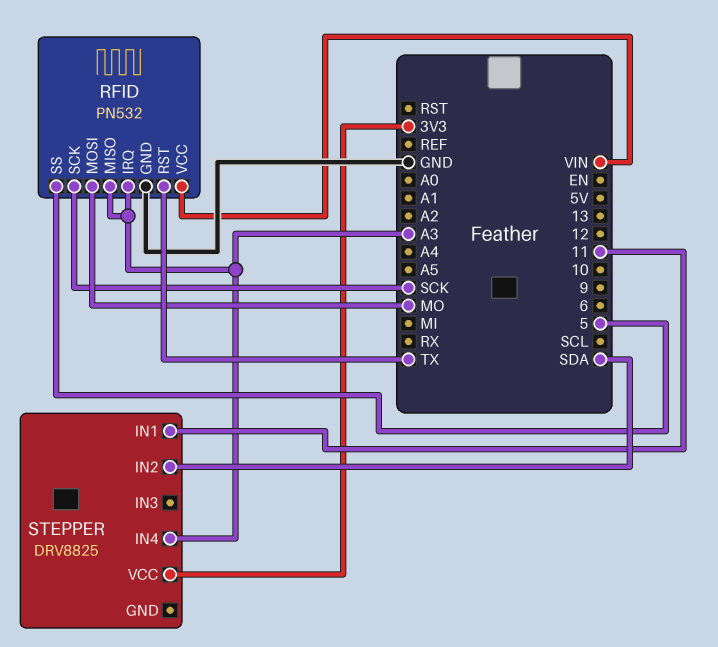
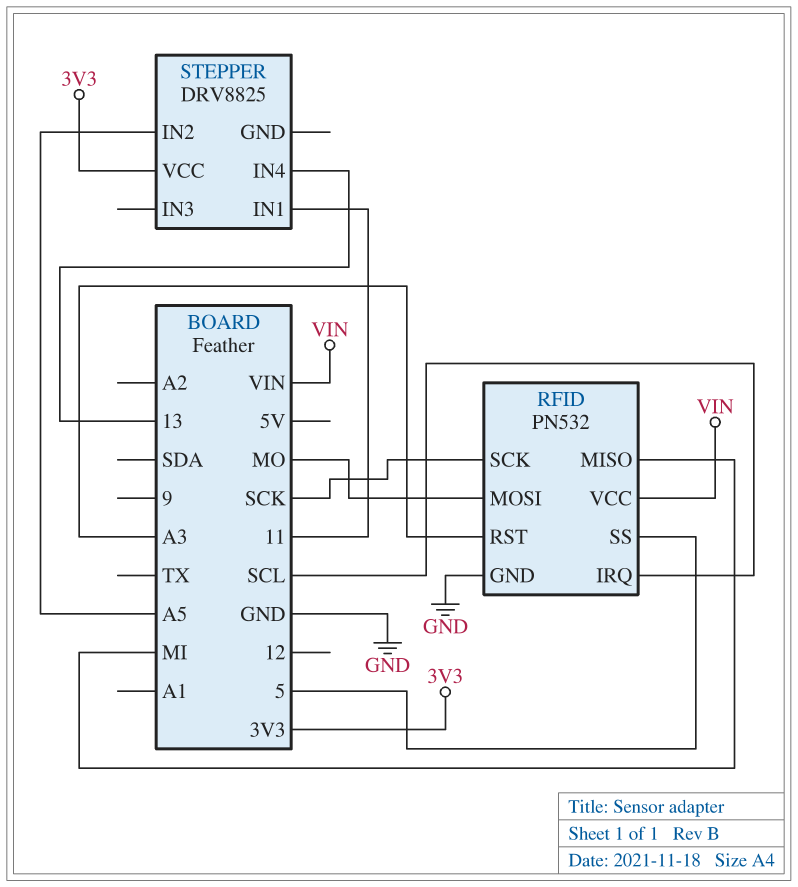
RFID pin IRQ: A3 -> SCL
RFID pin MISO: A3 -> MI
RFID pin RST: TX -> A3
STEPPER pin IN2: SDA -> A5
STEPPER pin IN4: A3 -> 13

